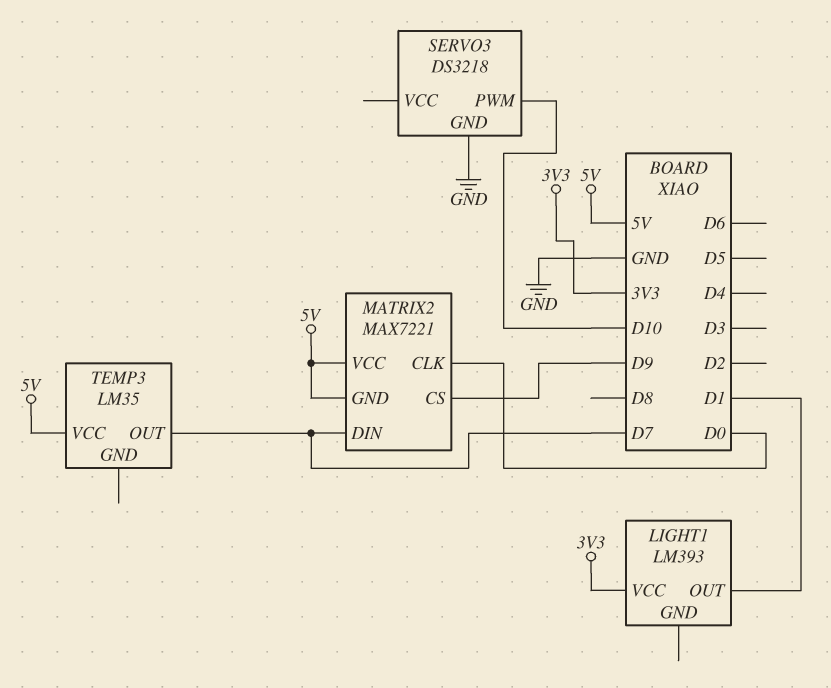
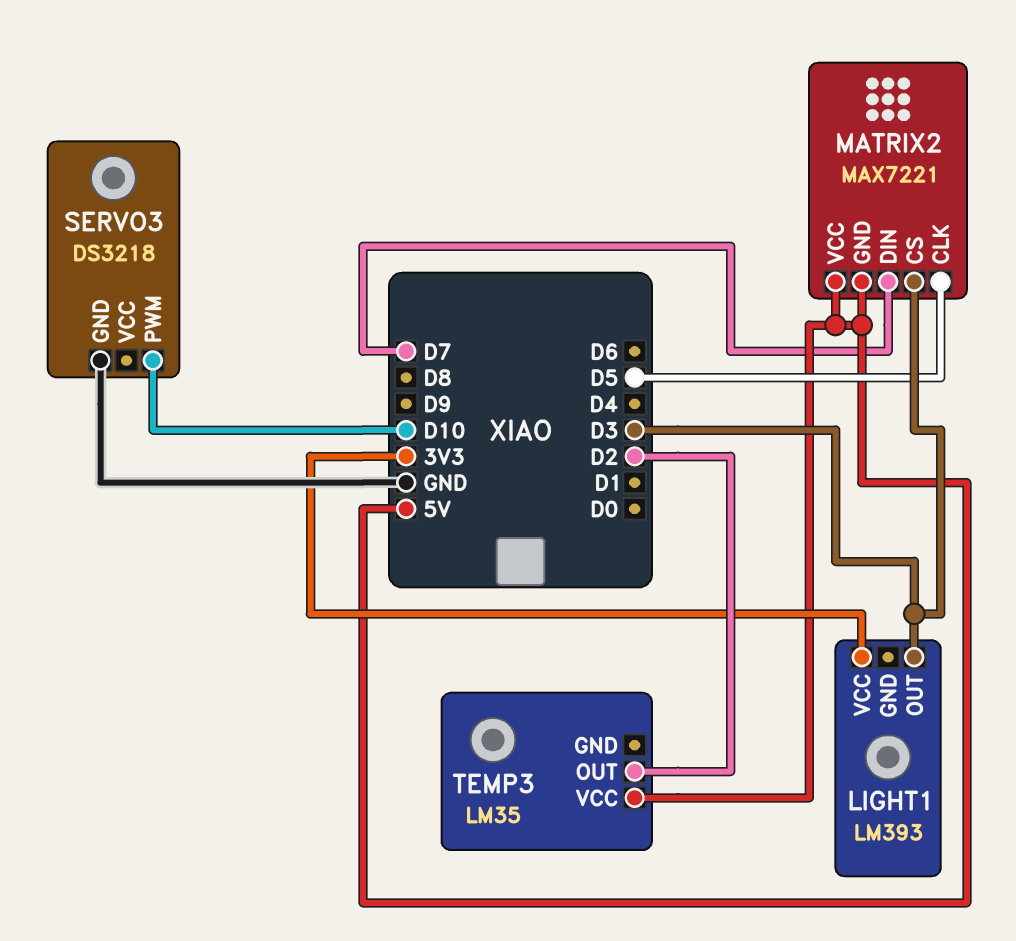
LIGHT1 pin OUT: D1 -> D3
MATRIX2 pin CLK: D0 -> D5
MATRIX2 pin CS: D9 -> D3
TEMP3 pin OUT: D7 -> D2

